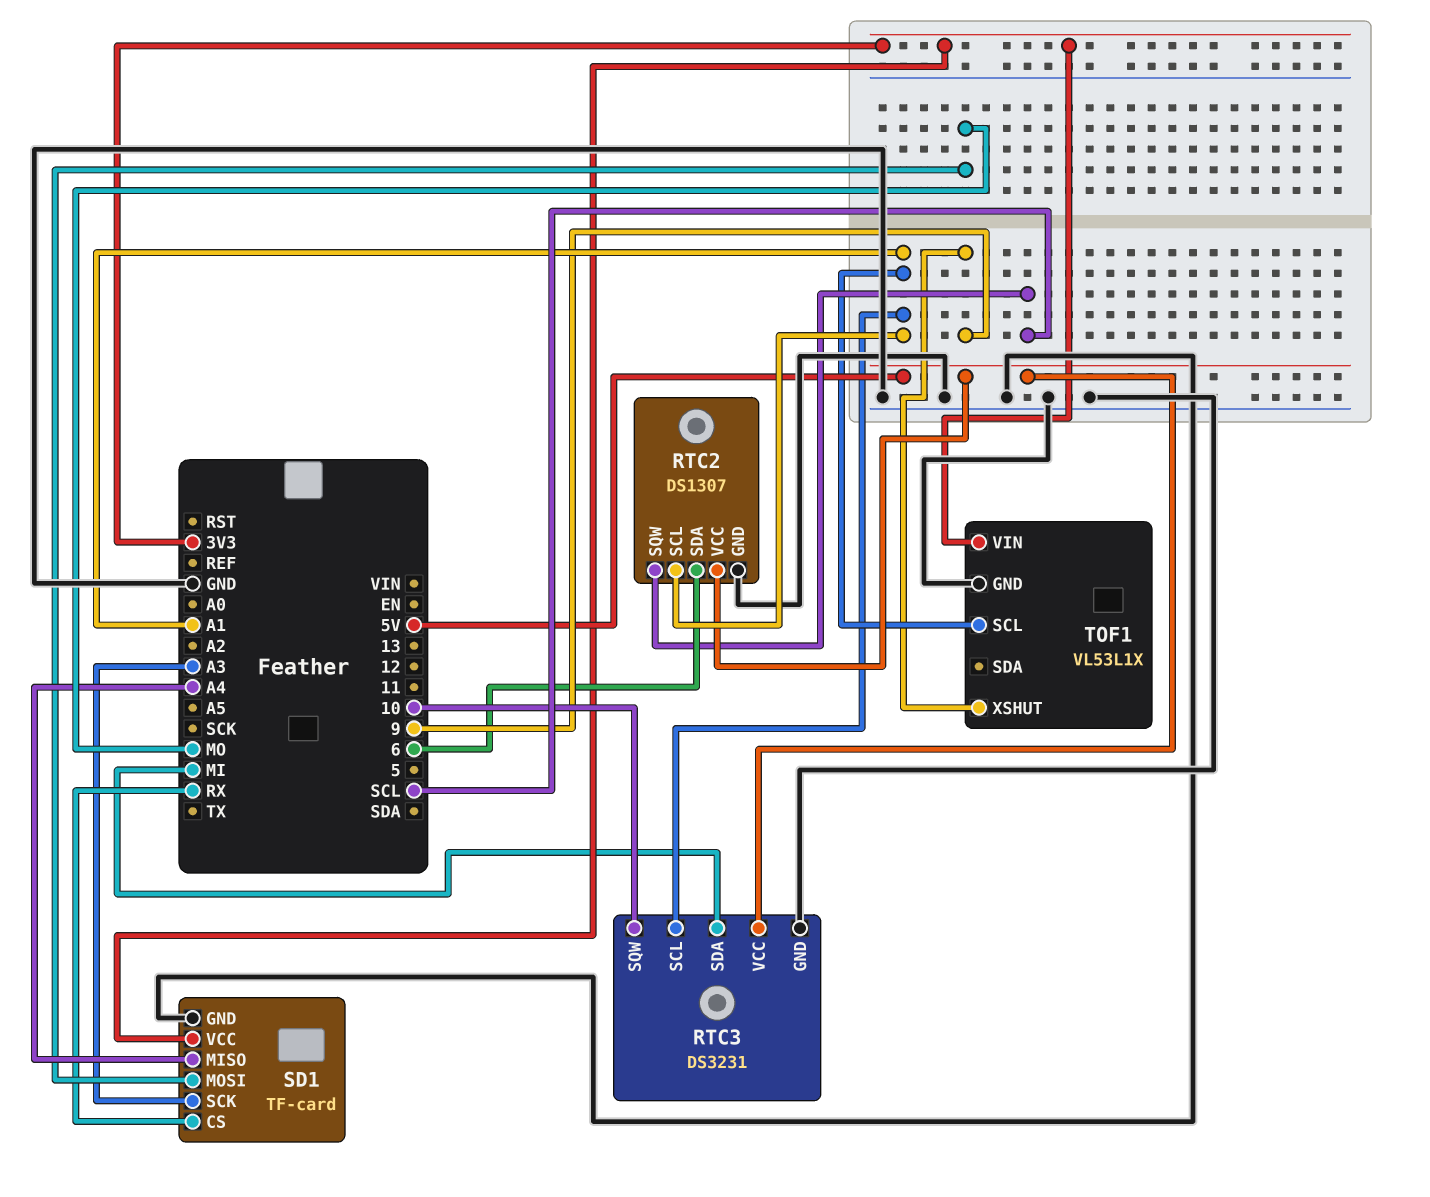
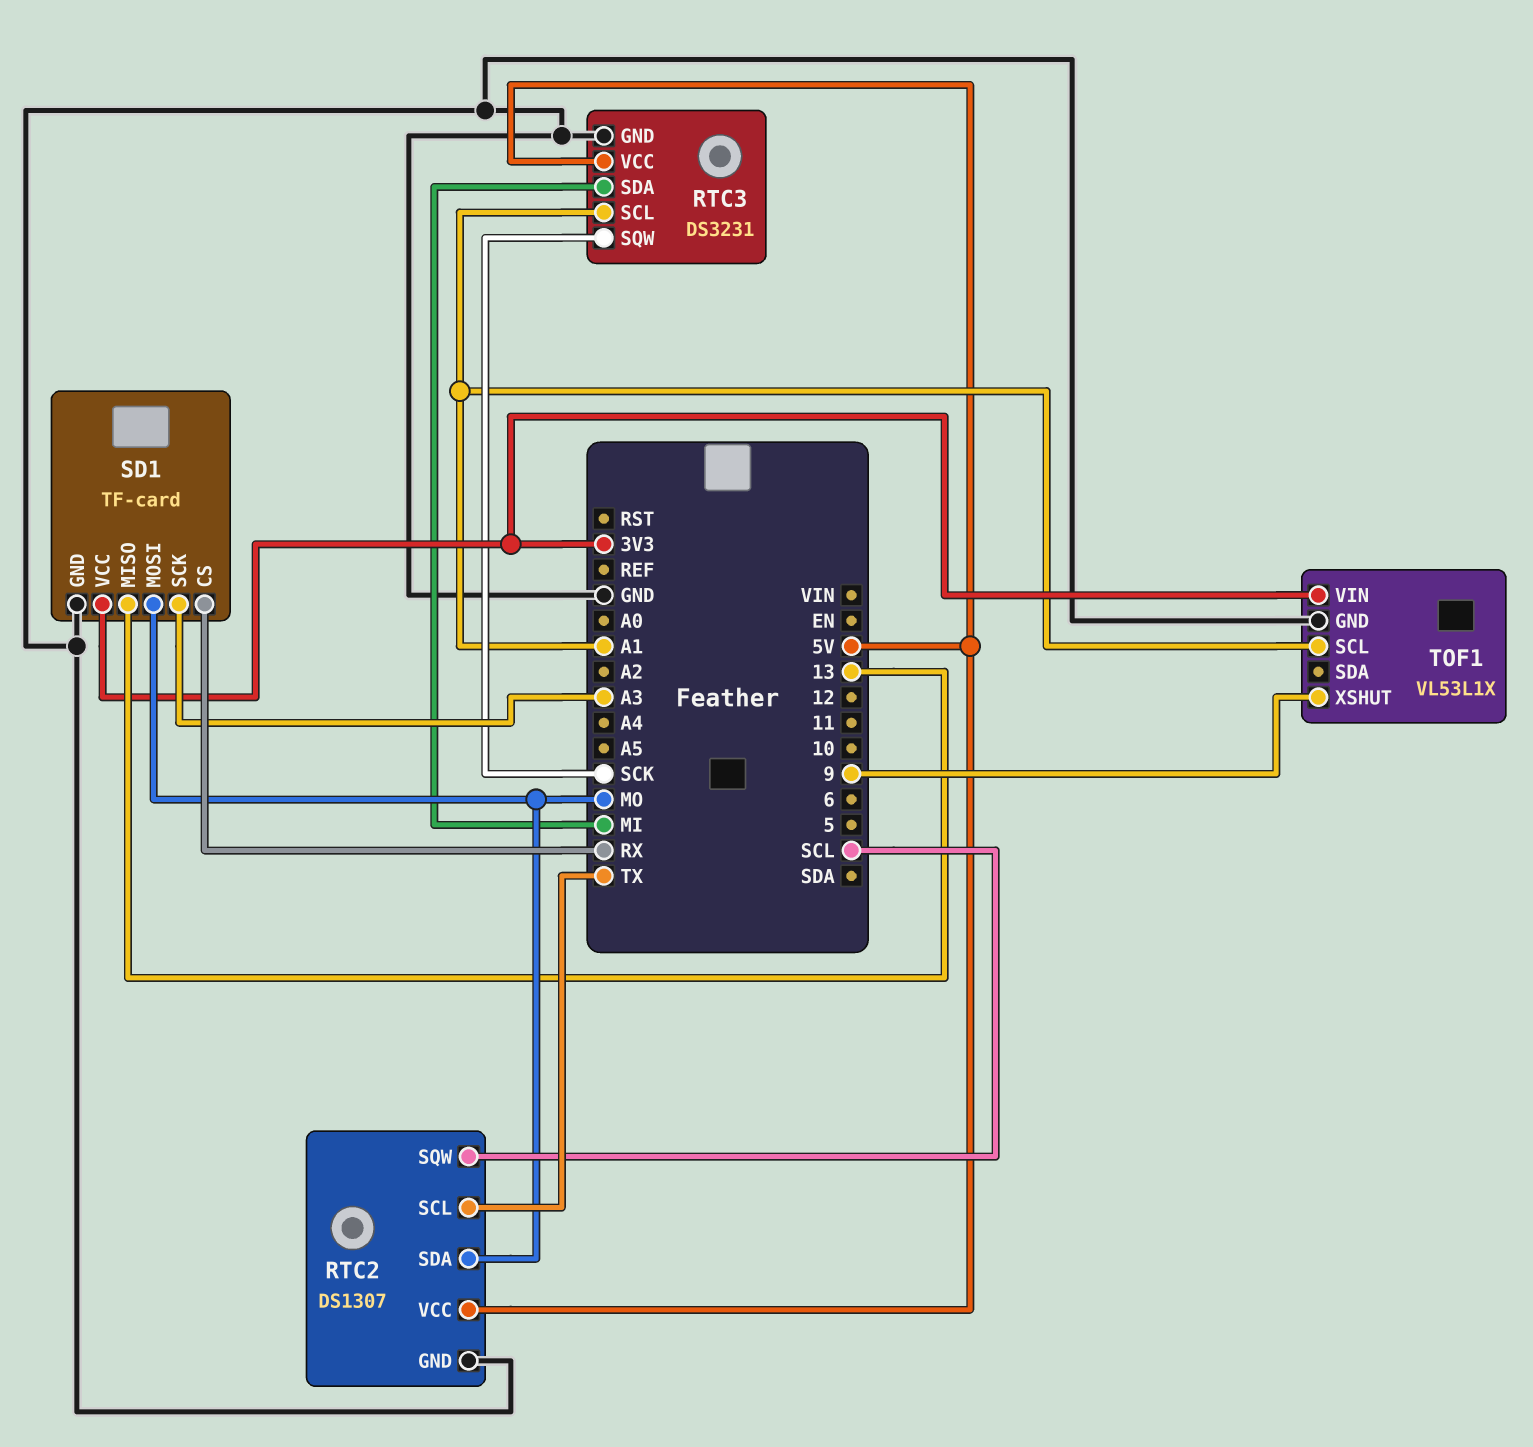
RTC2 pin SCL: A1 -> TX
RTC2 pin SDA: 6 -> MO
RTC3 pin SQW: 10 -> SCK
SD1 pin MISO: A4 -> 13

